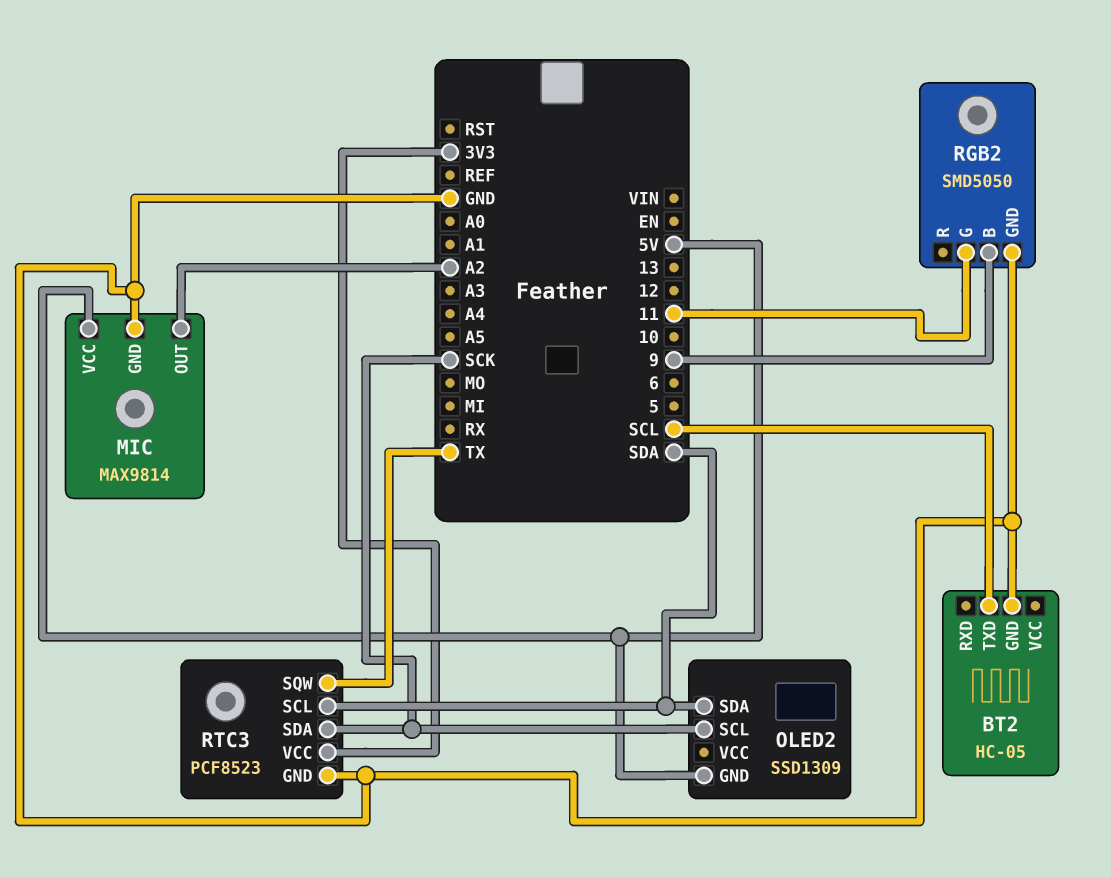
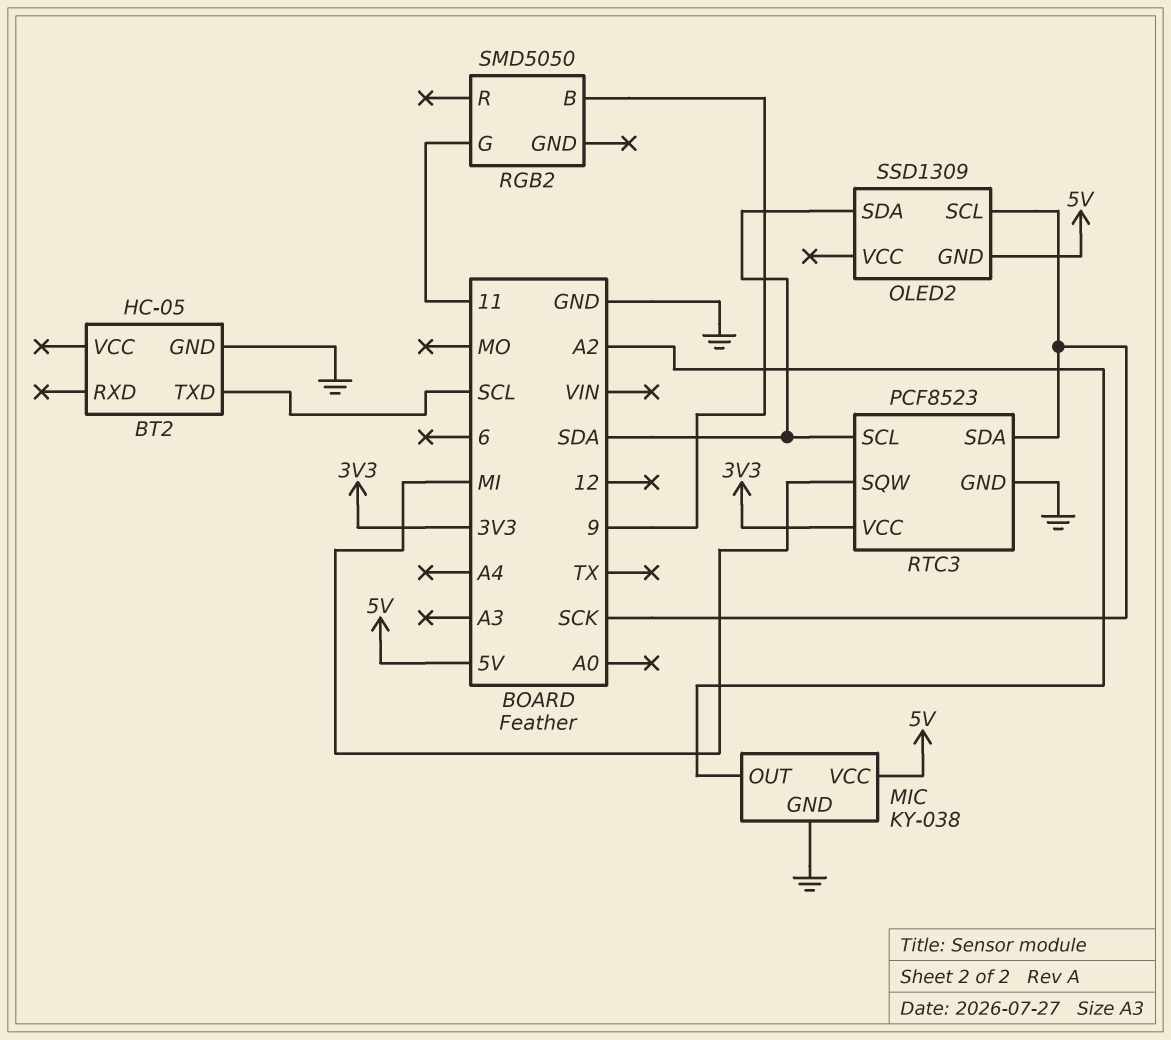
MIC: MAX9814 -> KY-038
RGB2 pin GND: GND -> none
RTC3 pin SQW: TX -> MI

